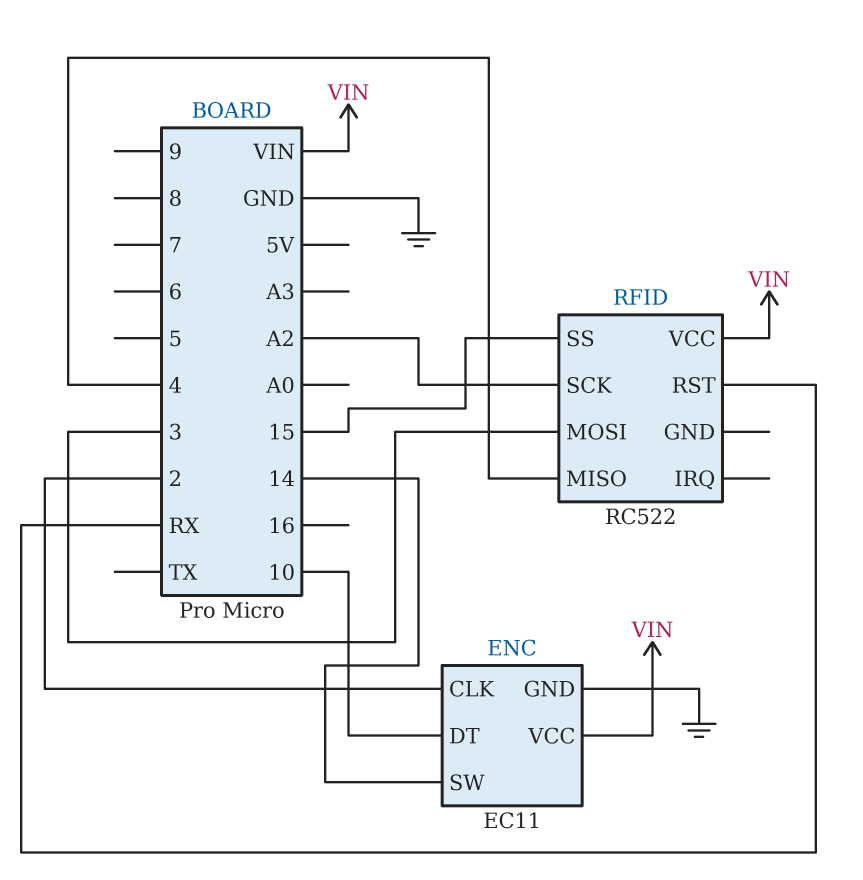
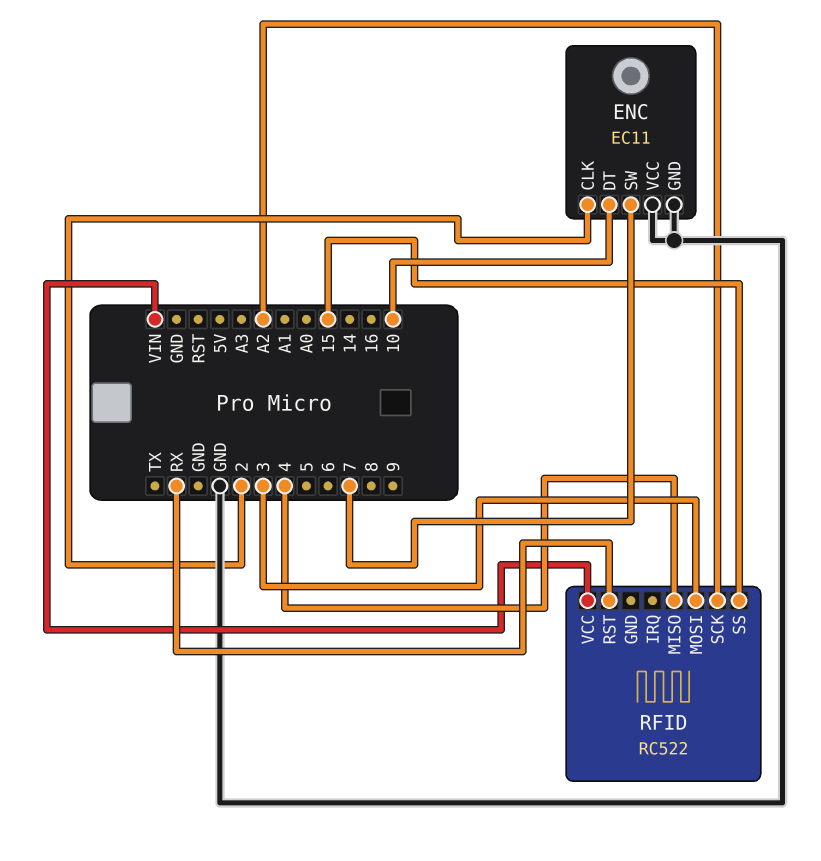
ENC pin SW: 14 -> 7
ENC pin VCC: VIN -> GND

